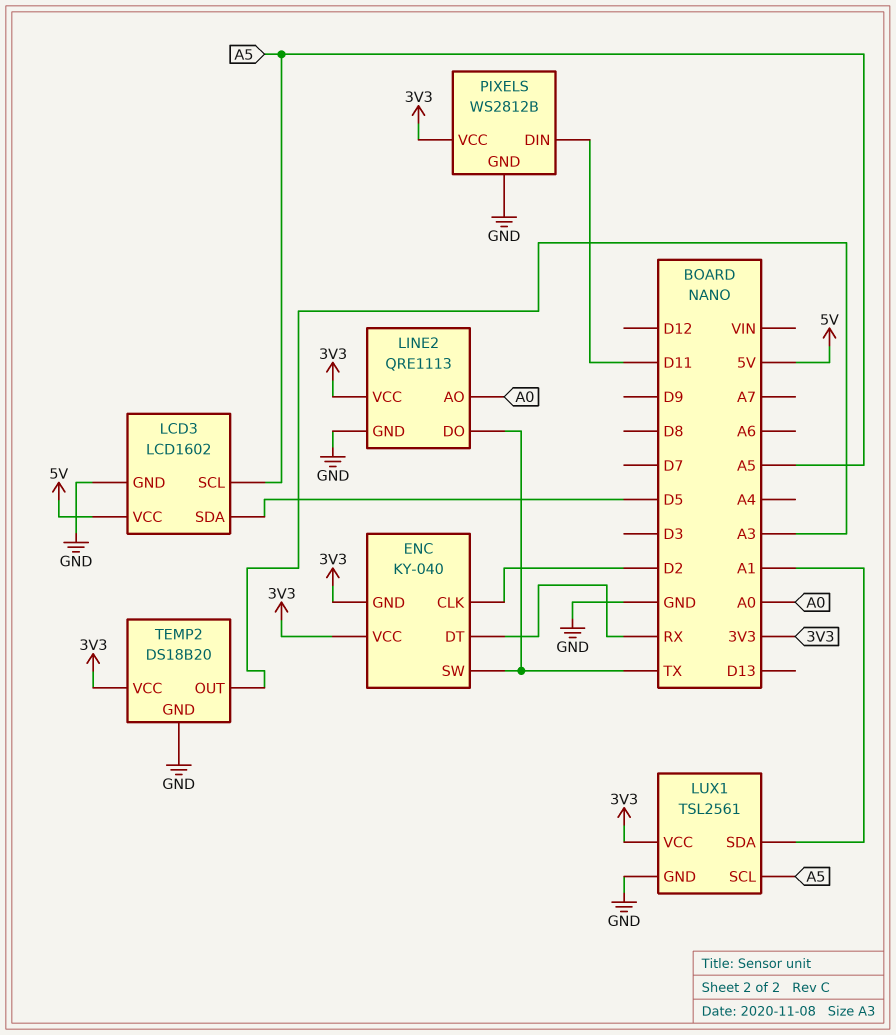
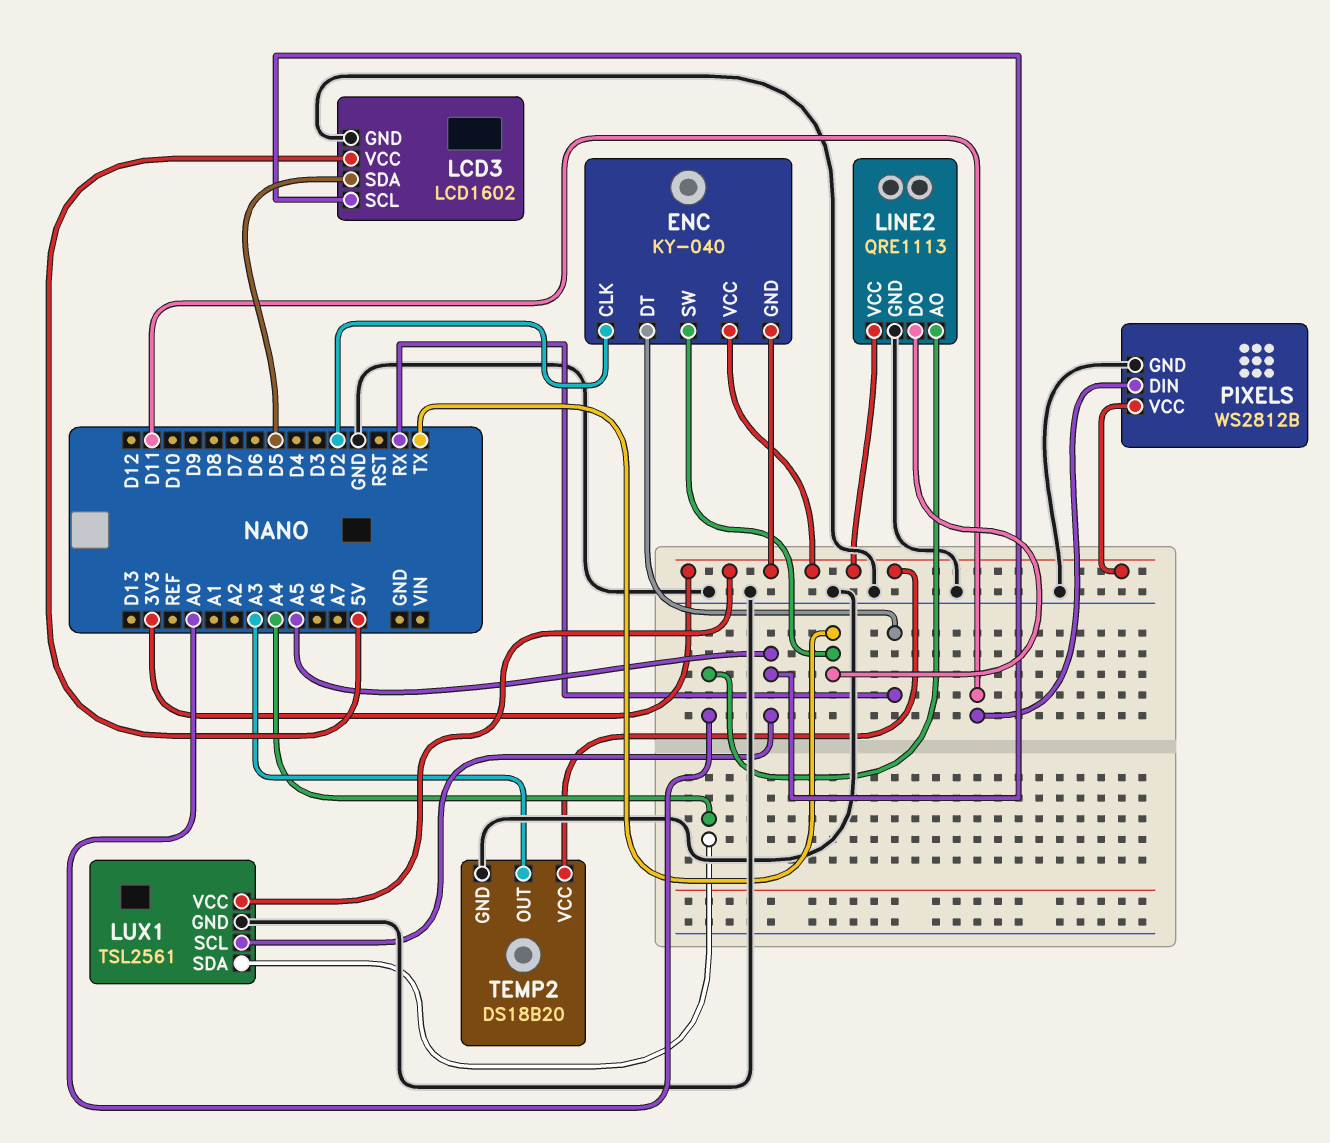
LUX1 pin SDA: A1 -> A4

